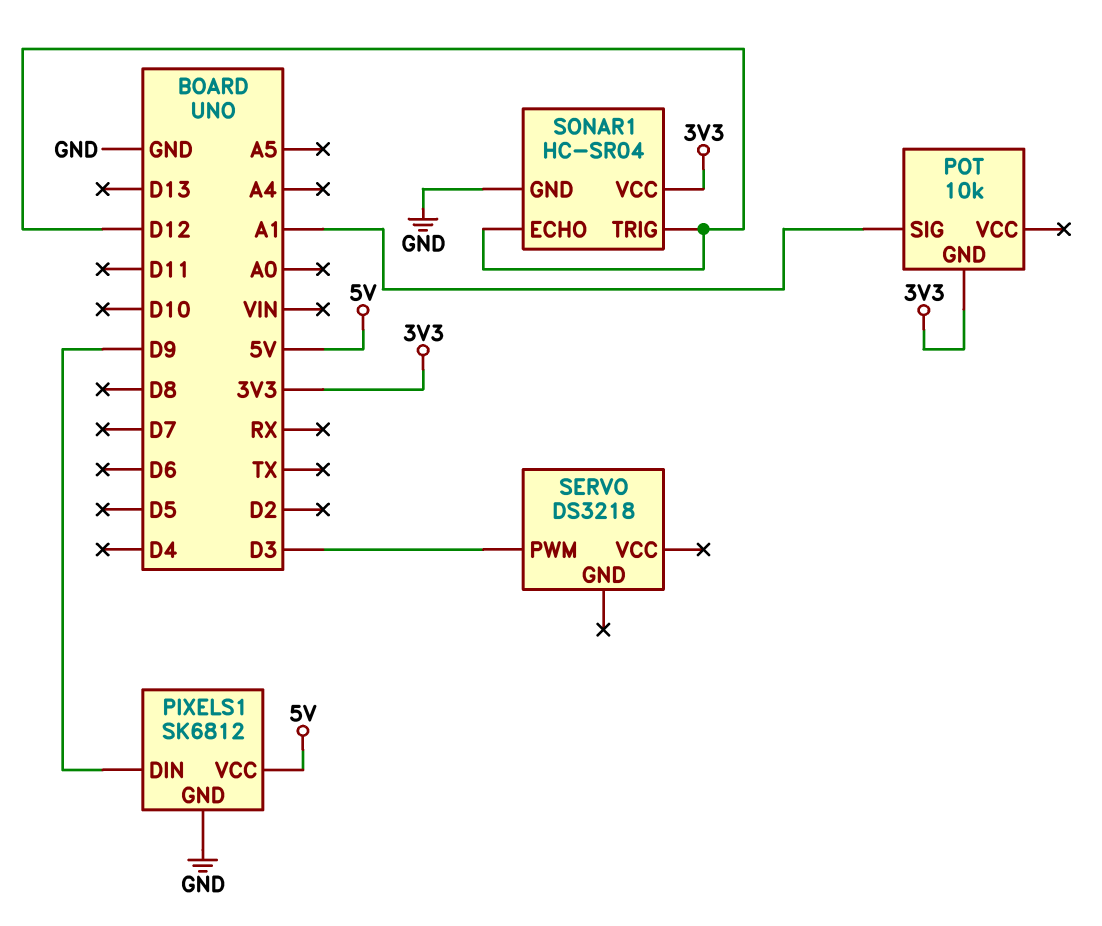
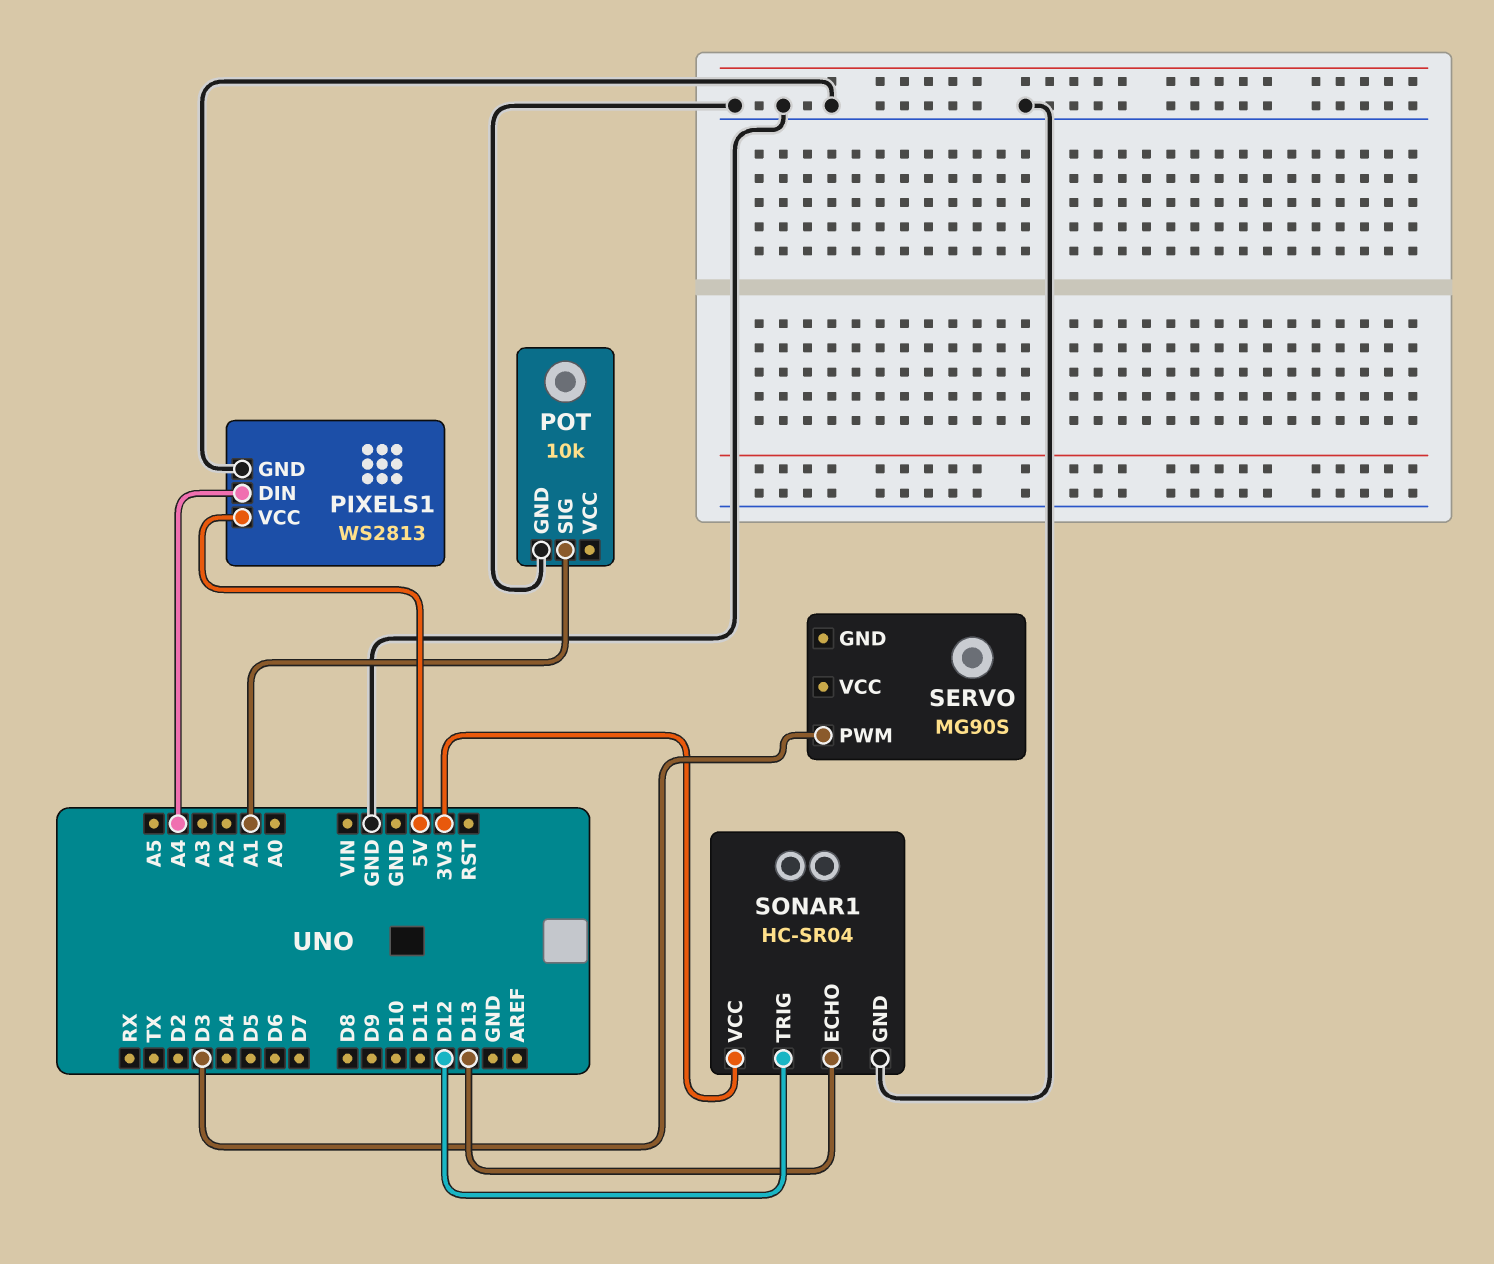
PIXELS1: SK6812 -> WS2813
PIXELS1 pin DIN: D9 -> A4
POT pin GND: 3V3 -> GND
SERVO: DS3218 -> MG90S
SONAR1 pin ECHO: D12 -> D13

